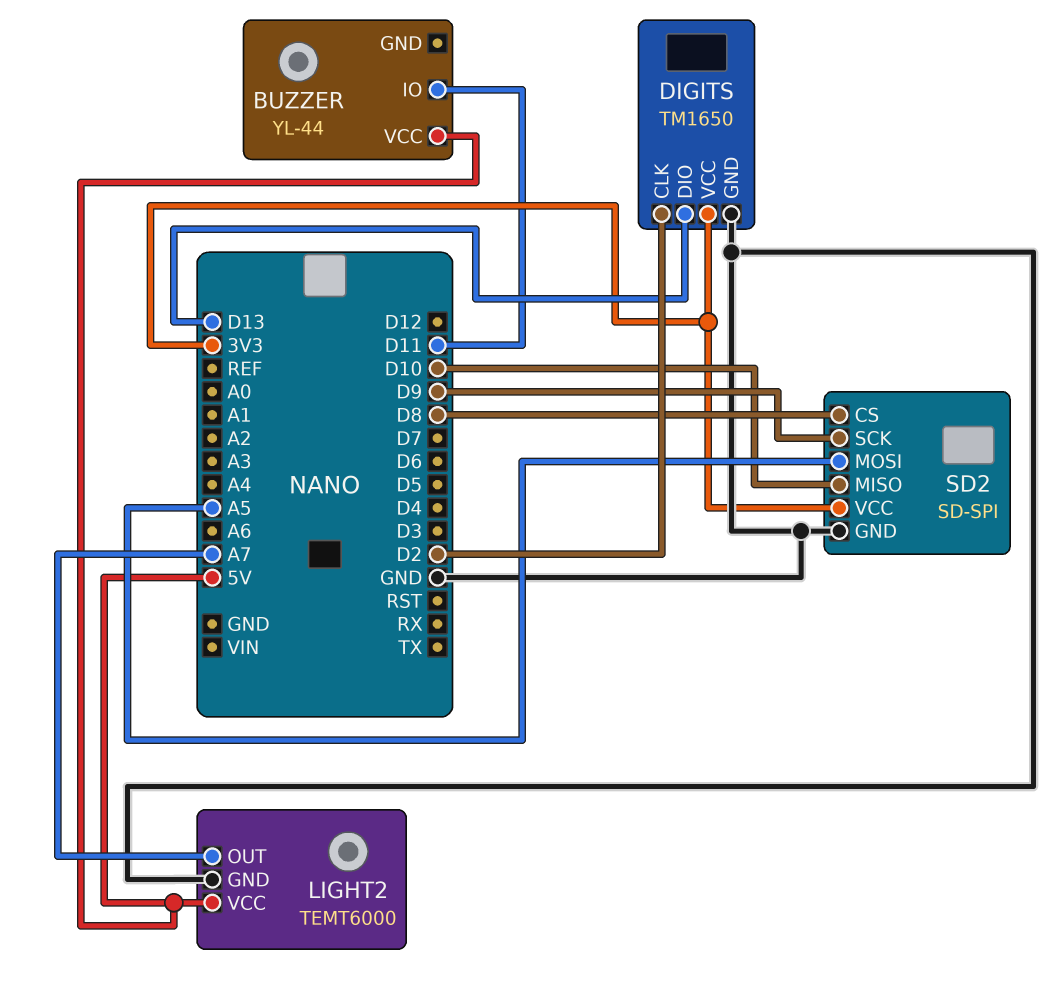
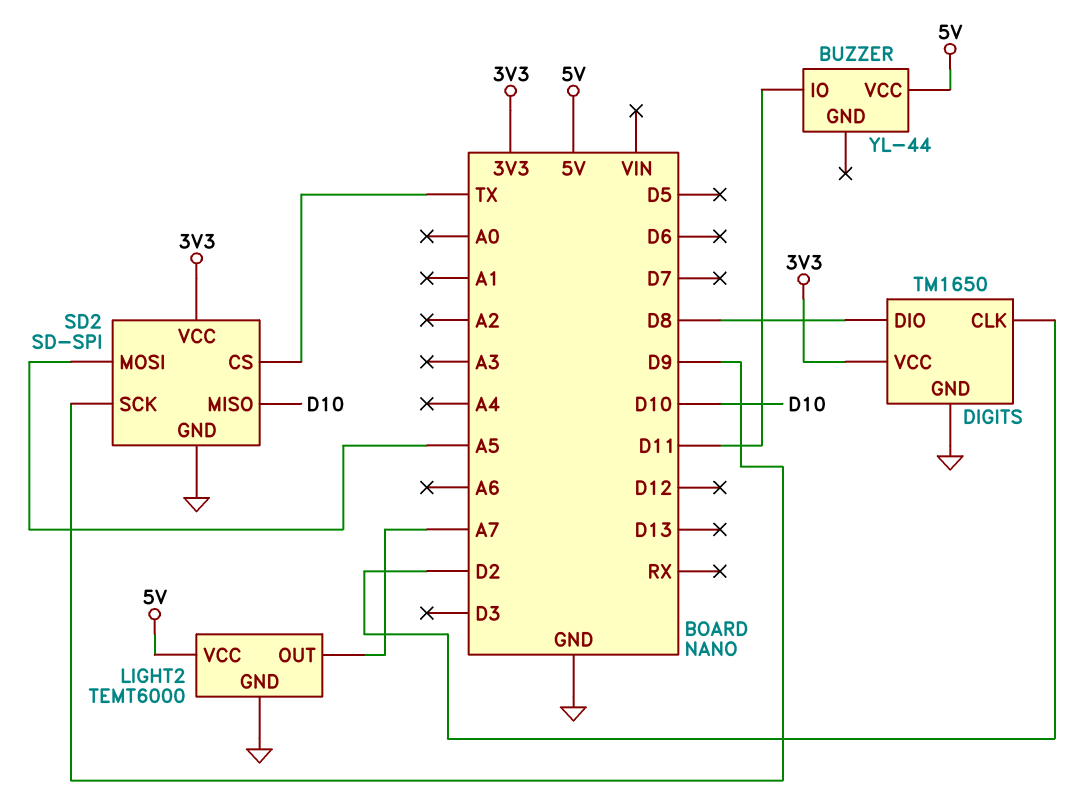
DIGITS pin DIO: D13 -> D8
SD2 pin CS: D8 -> TX

